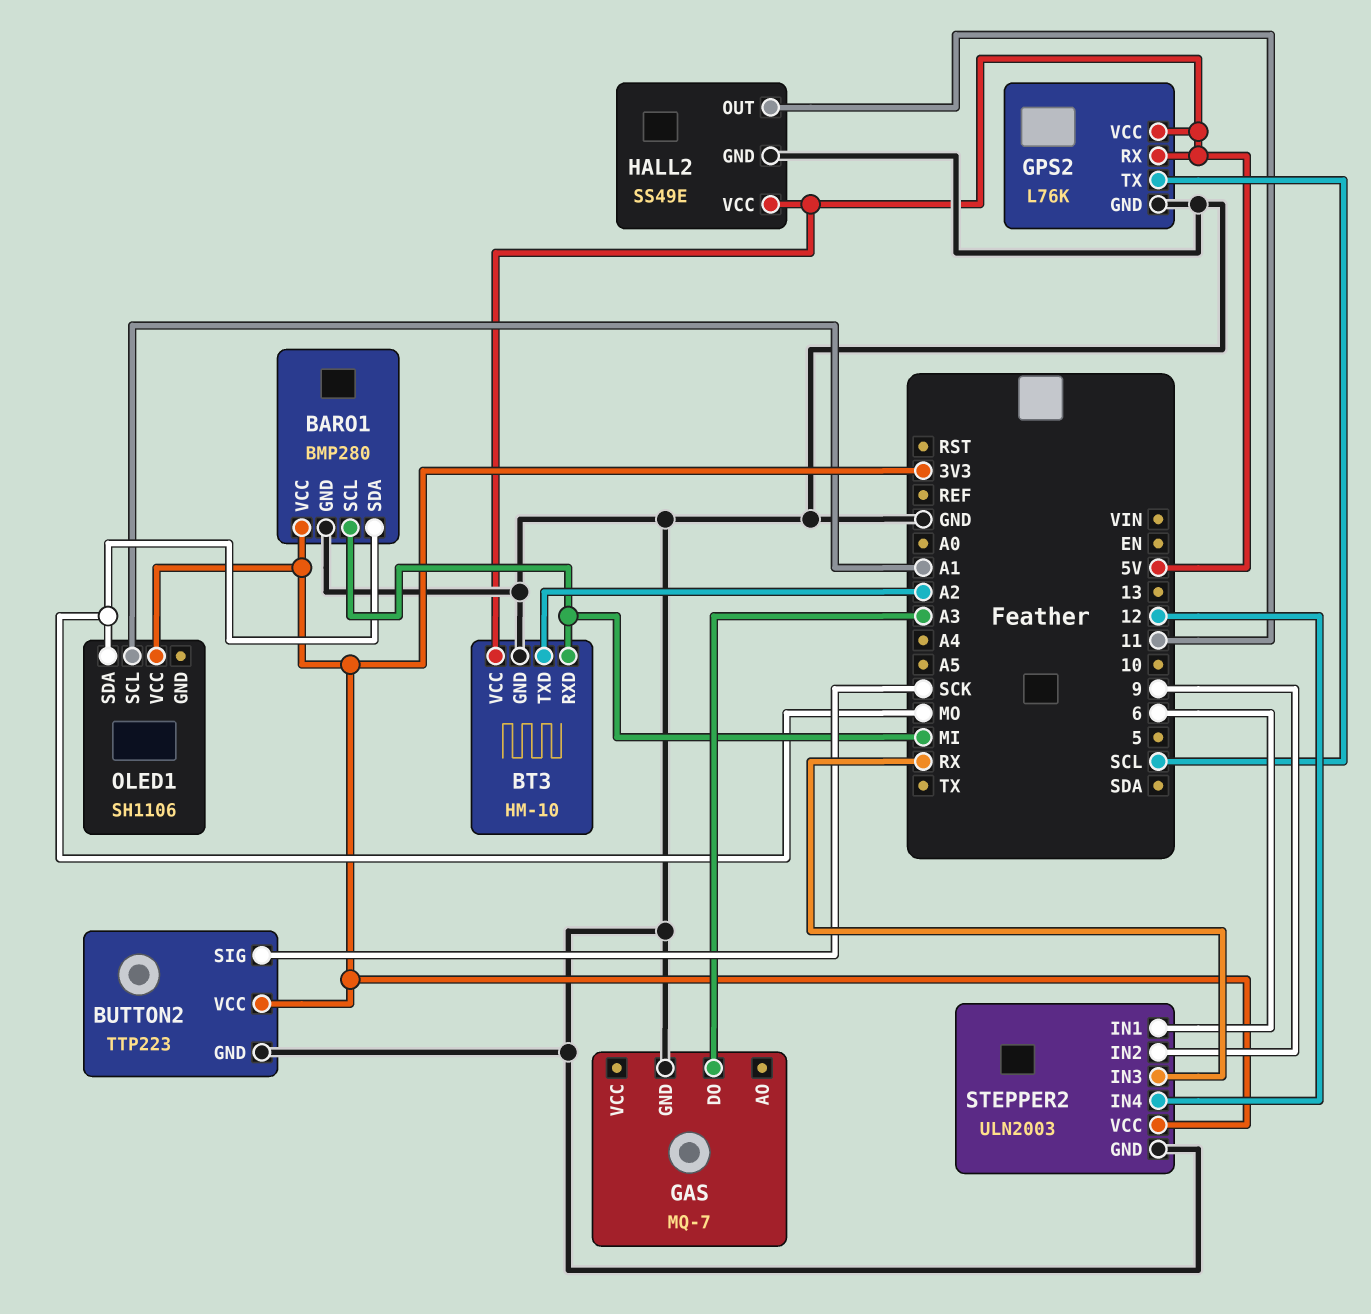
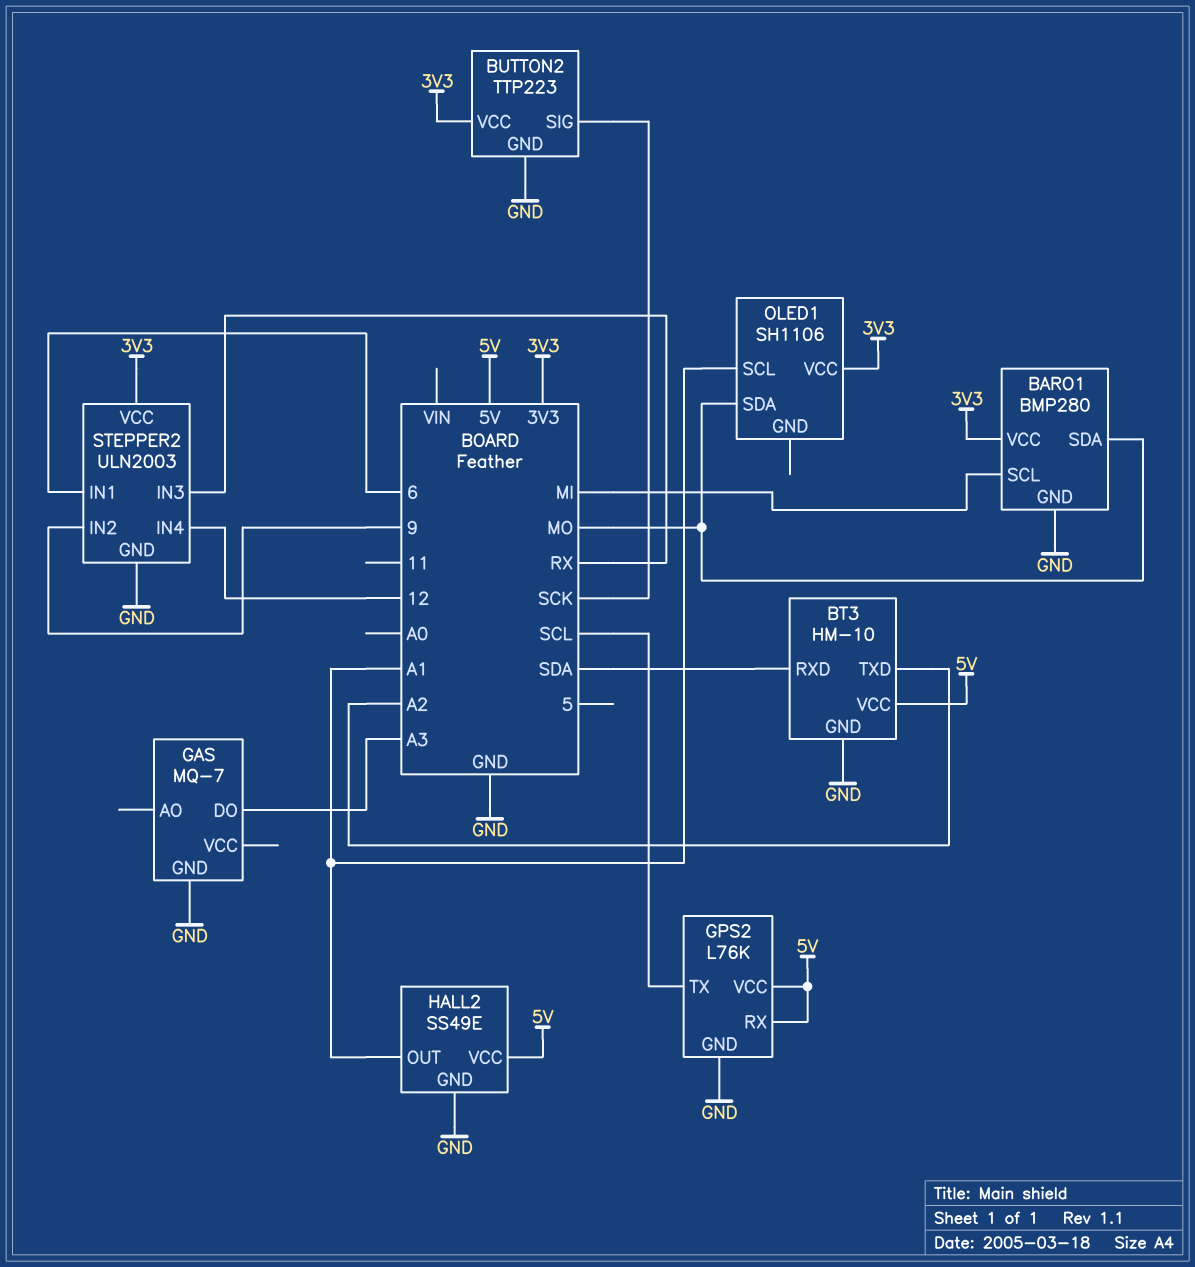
BT3 pin RXD: MI -> SDA
HALL2 pin OUT: 11 -> A1

